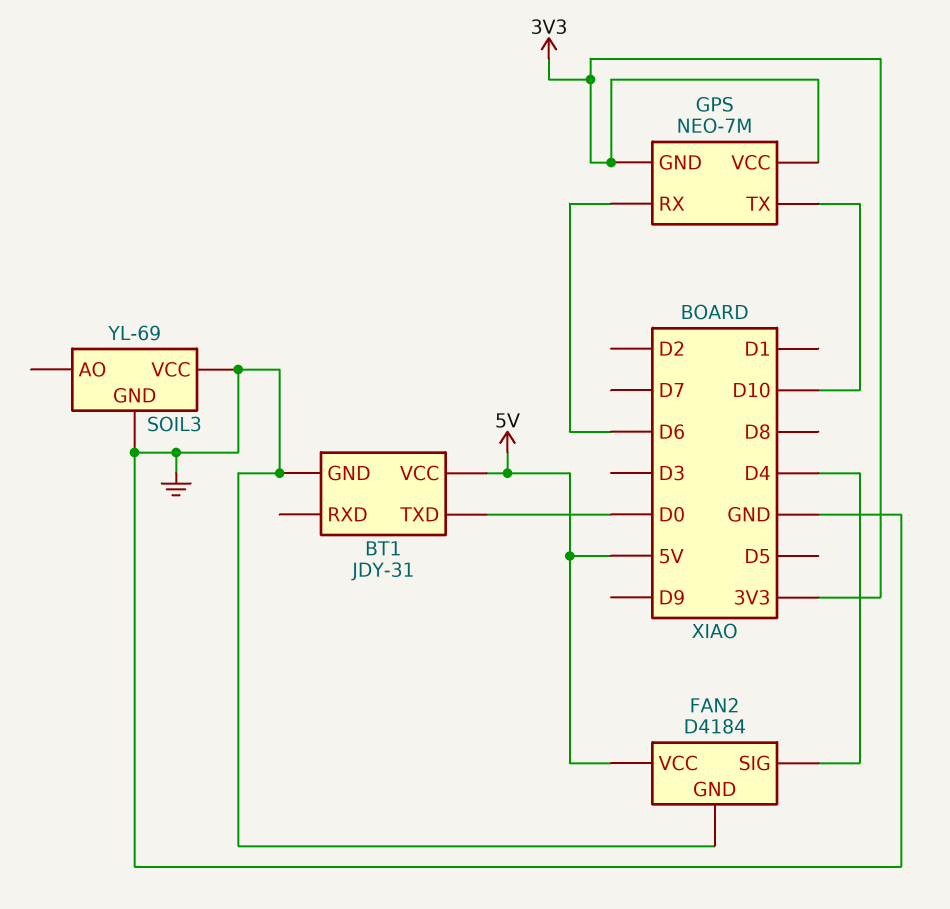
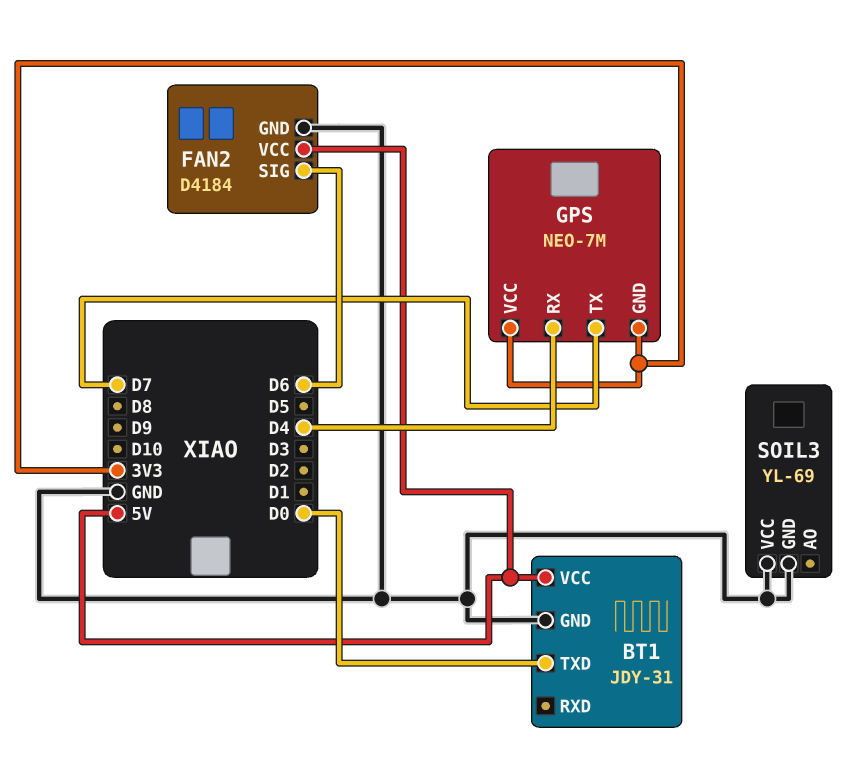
FAN2 pin SIG: D4 -> D6
GPS pin RX: D6 -> D4
GPS pin TX: D10 -> D7

